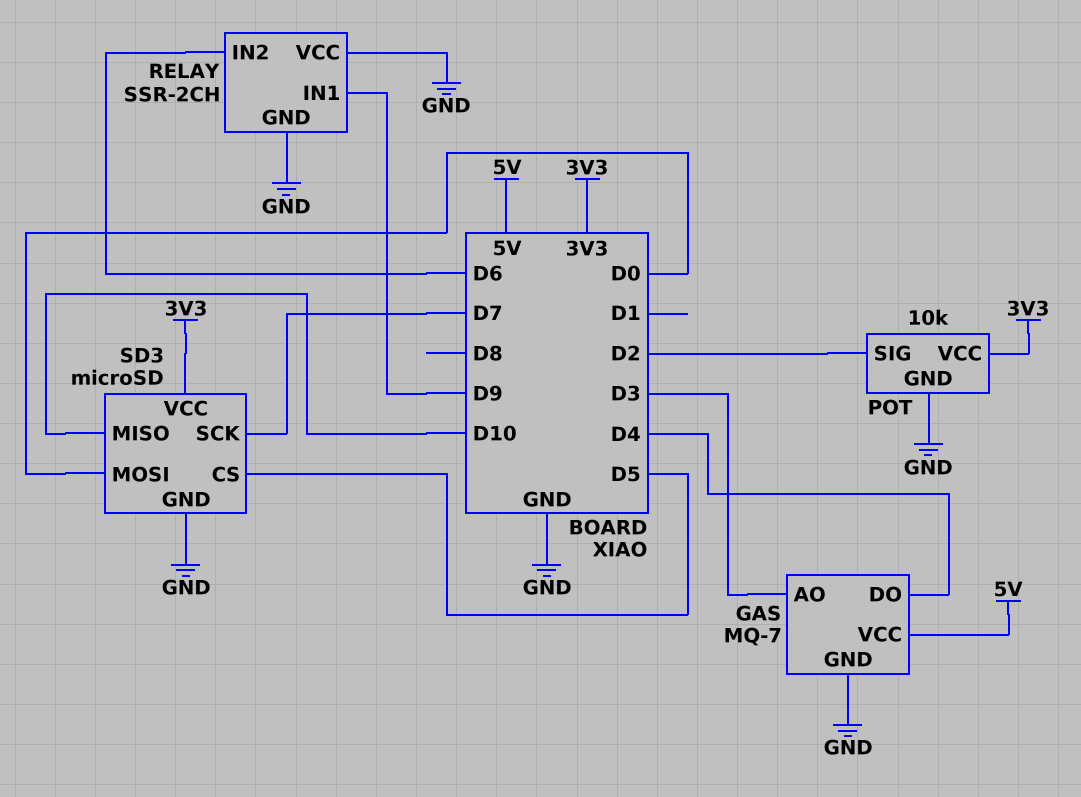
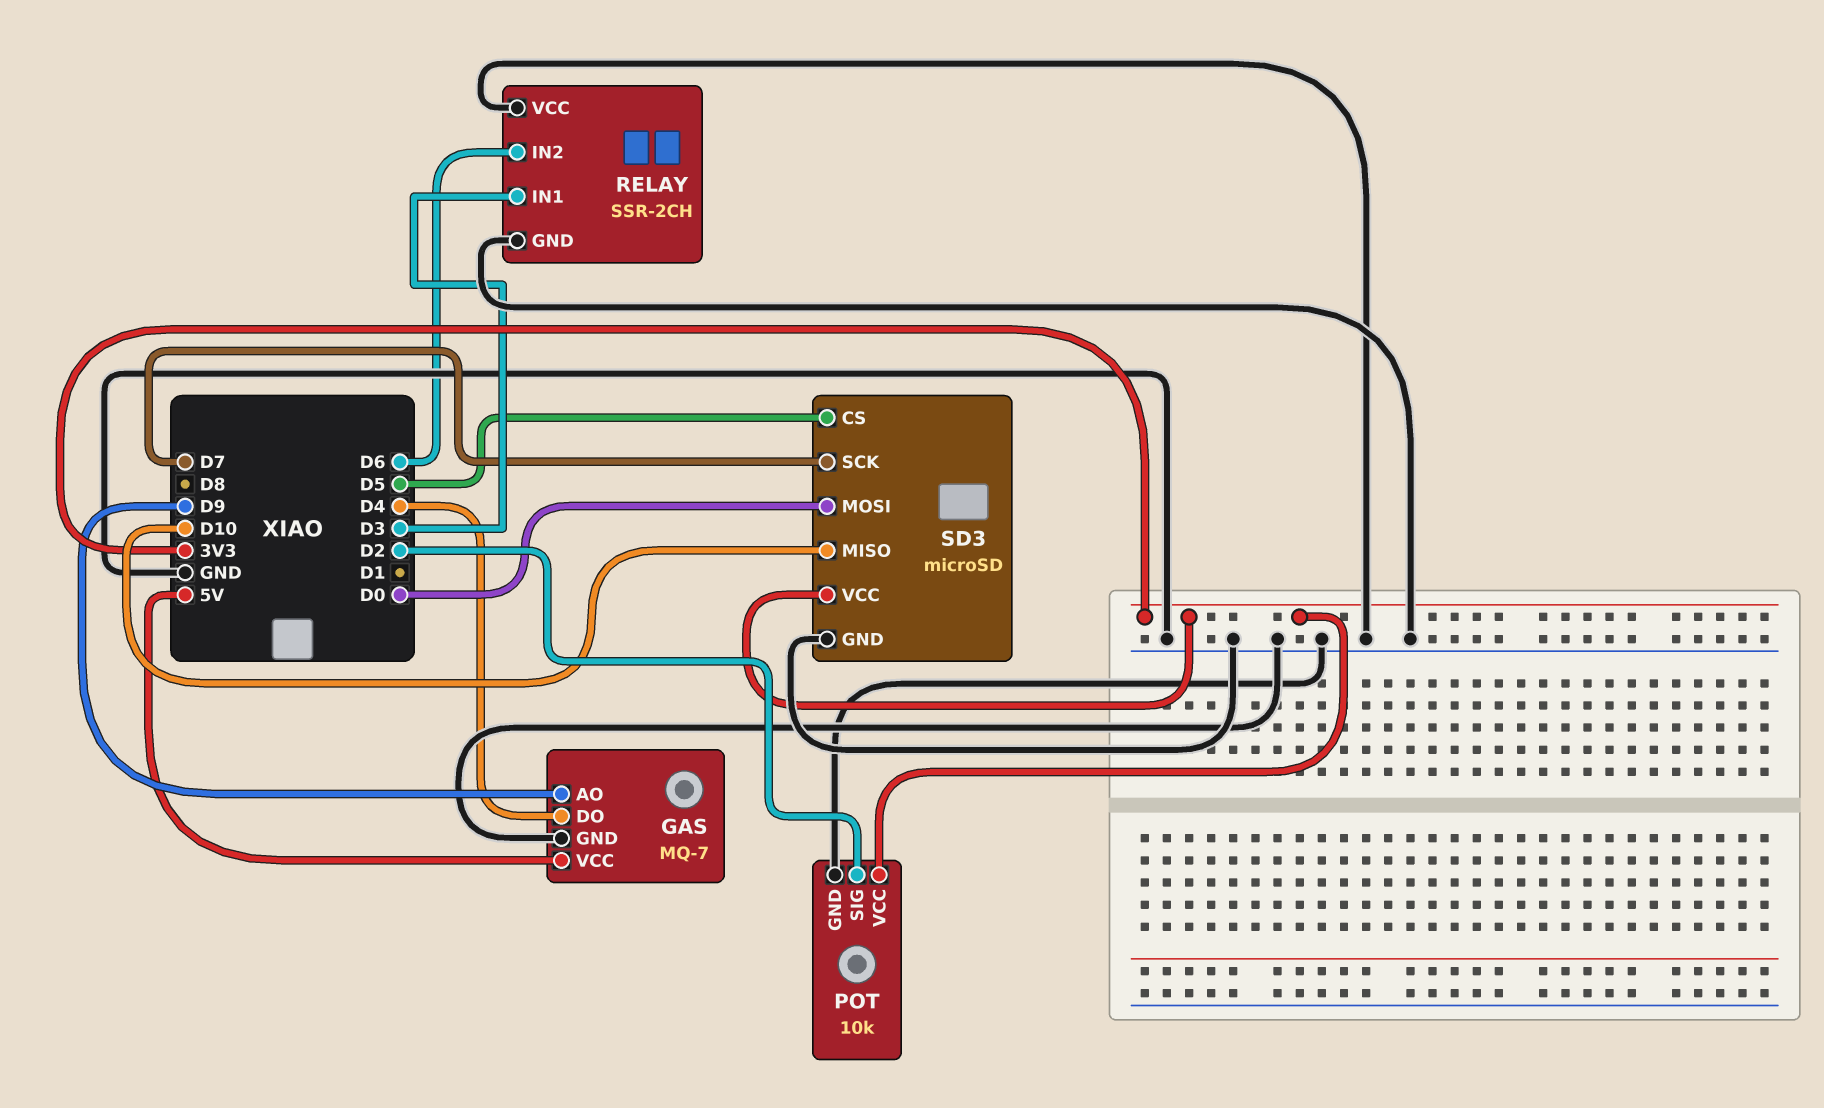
GAS pin AO: D3 -> D9
RELAY pin IN1: D9 -> D3

